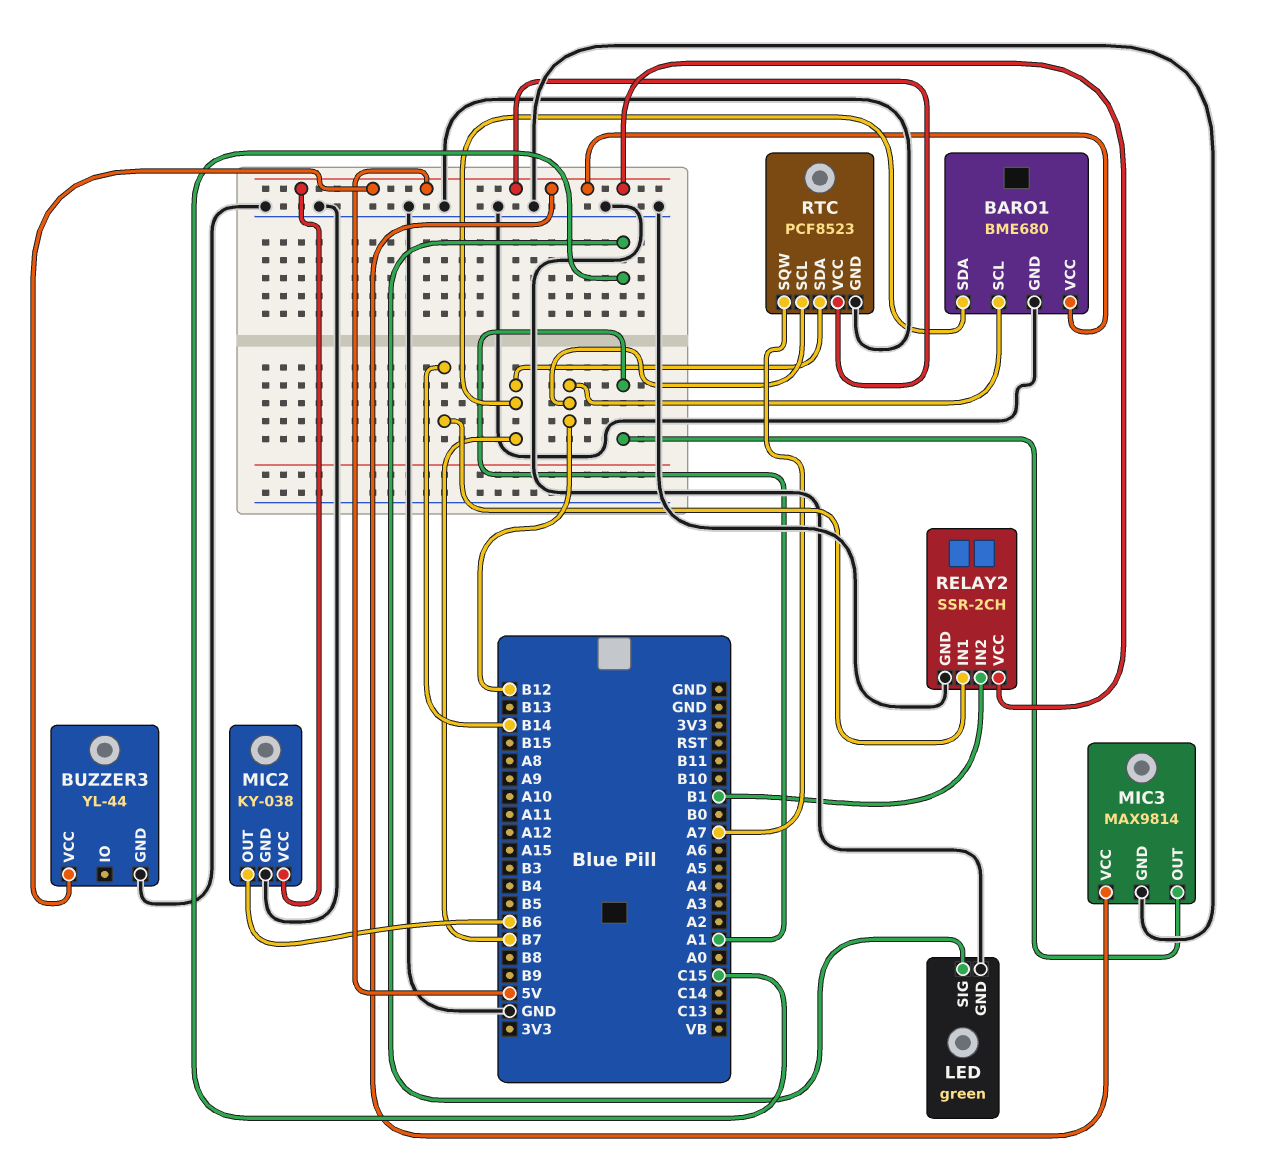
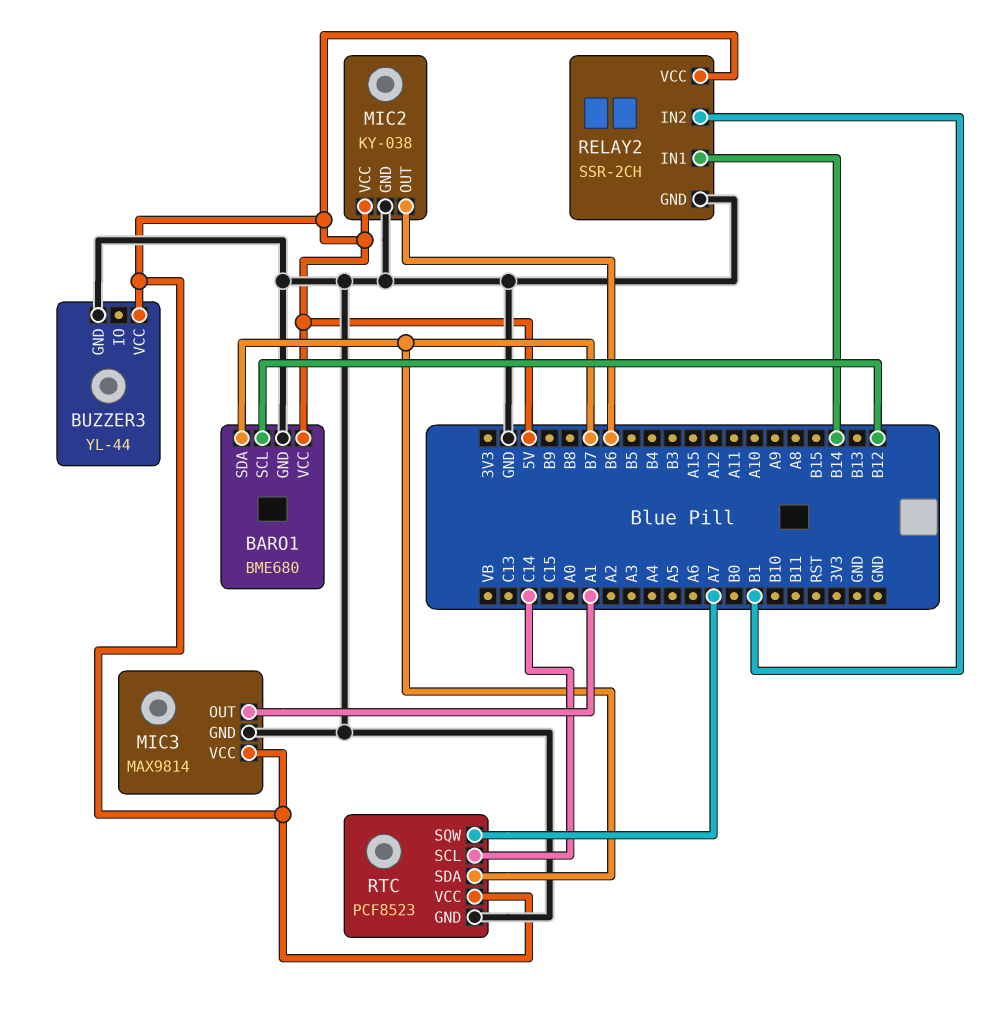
LED: green -> none
LED pin GND: GND -> none
LED pin SIG: C15 -> none
RTC pin SCL: B12 -> C14

